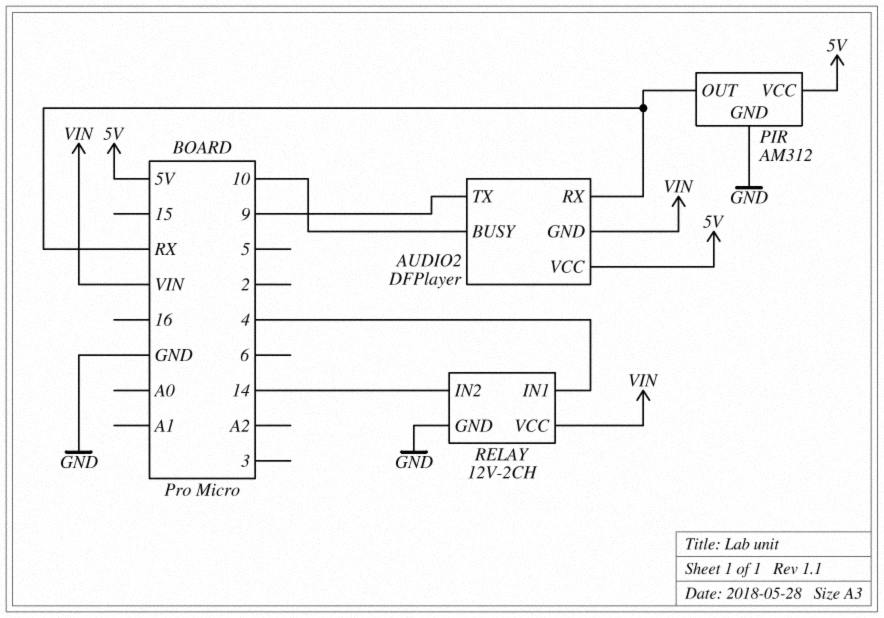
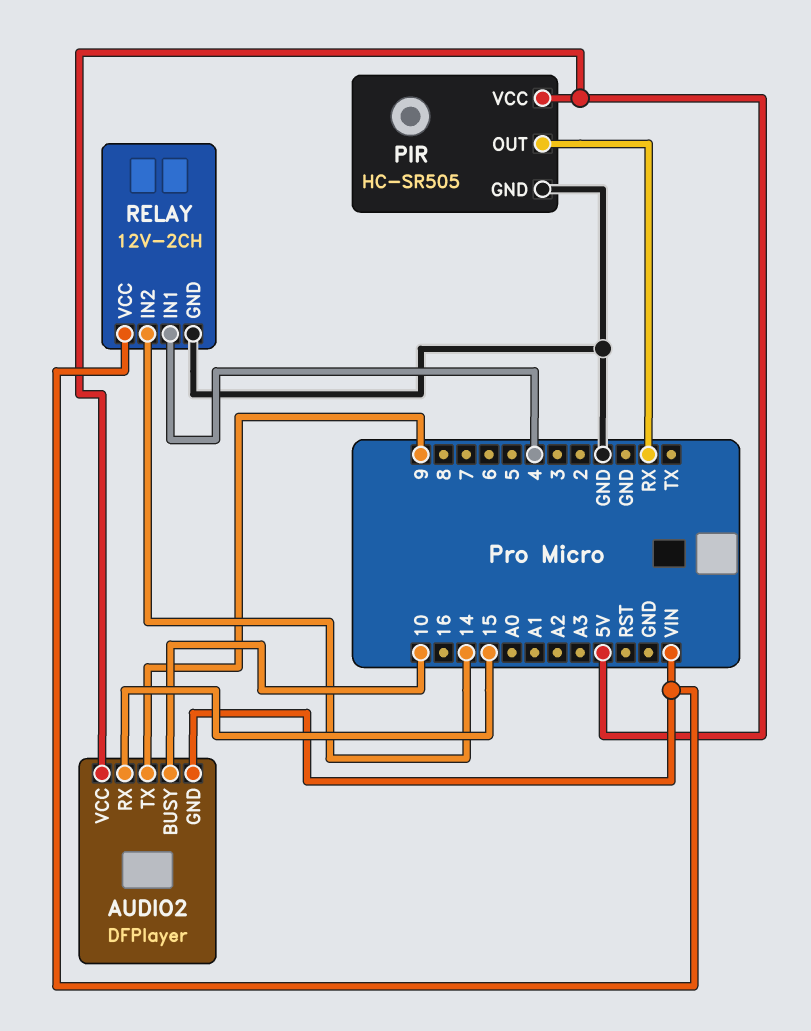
AUDIO2 pin RX: RX -> 15
PIR: AM312 -> HC-SR505

